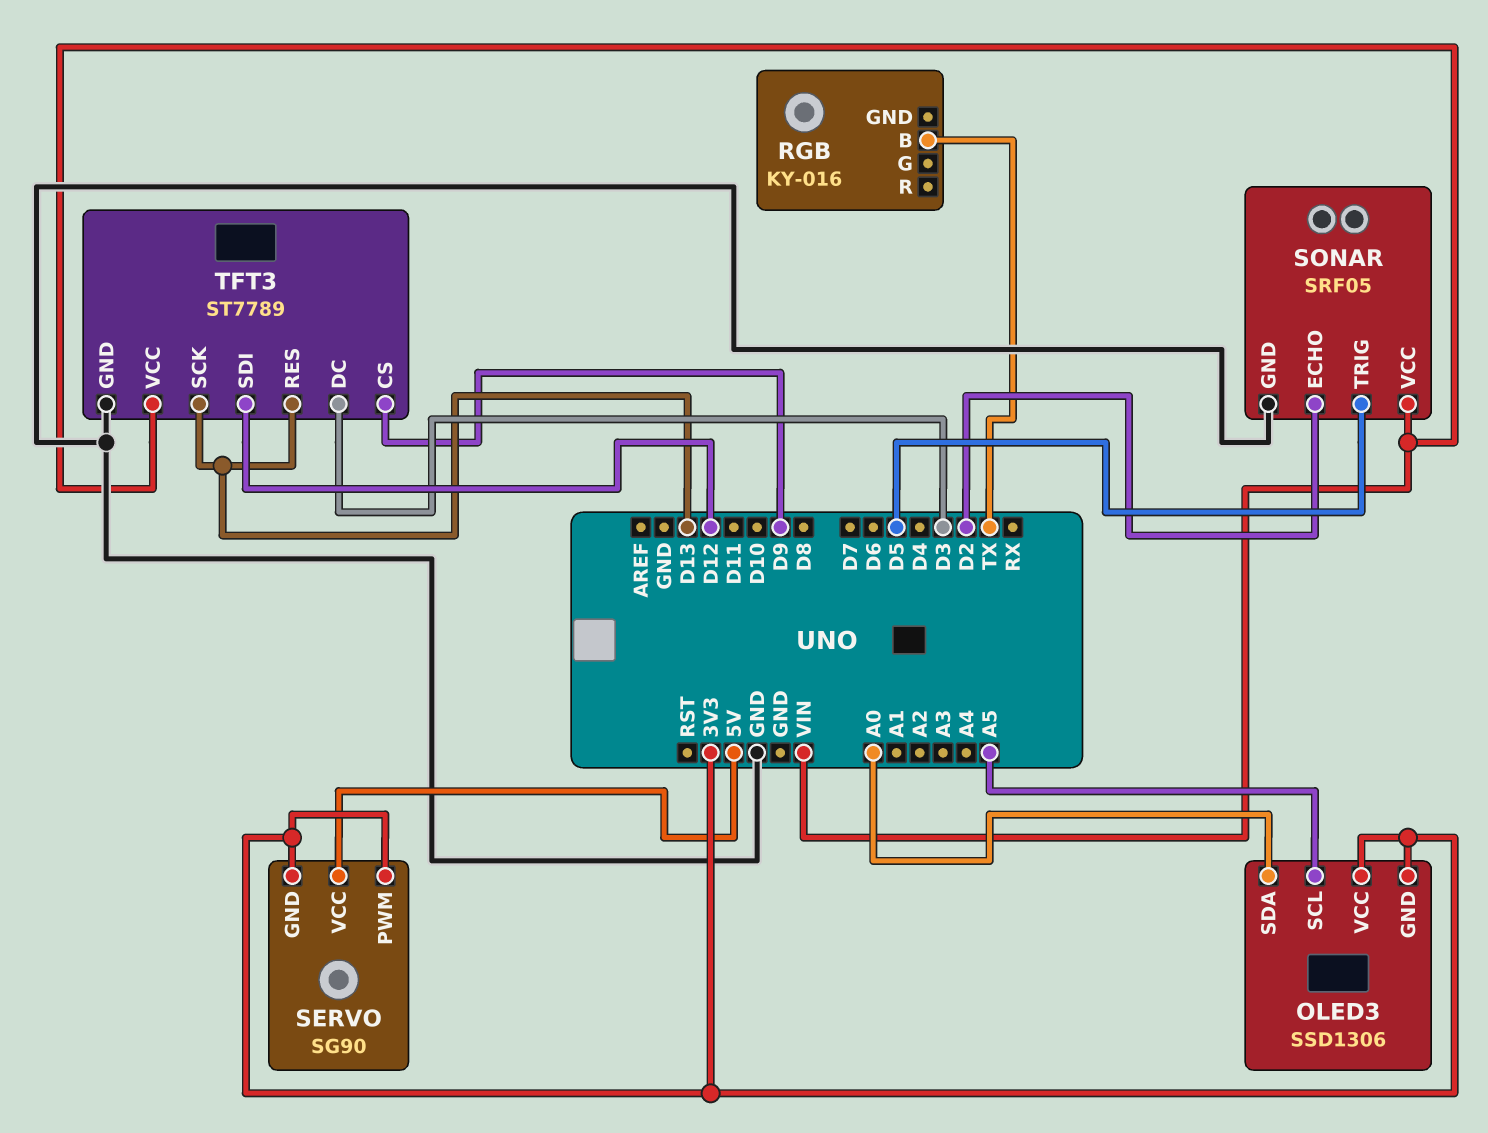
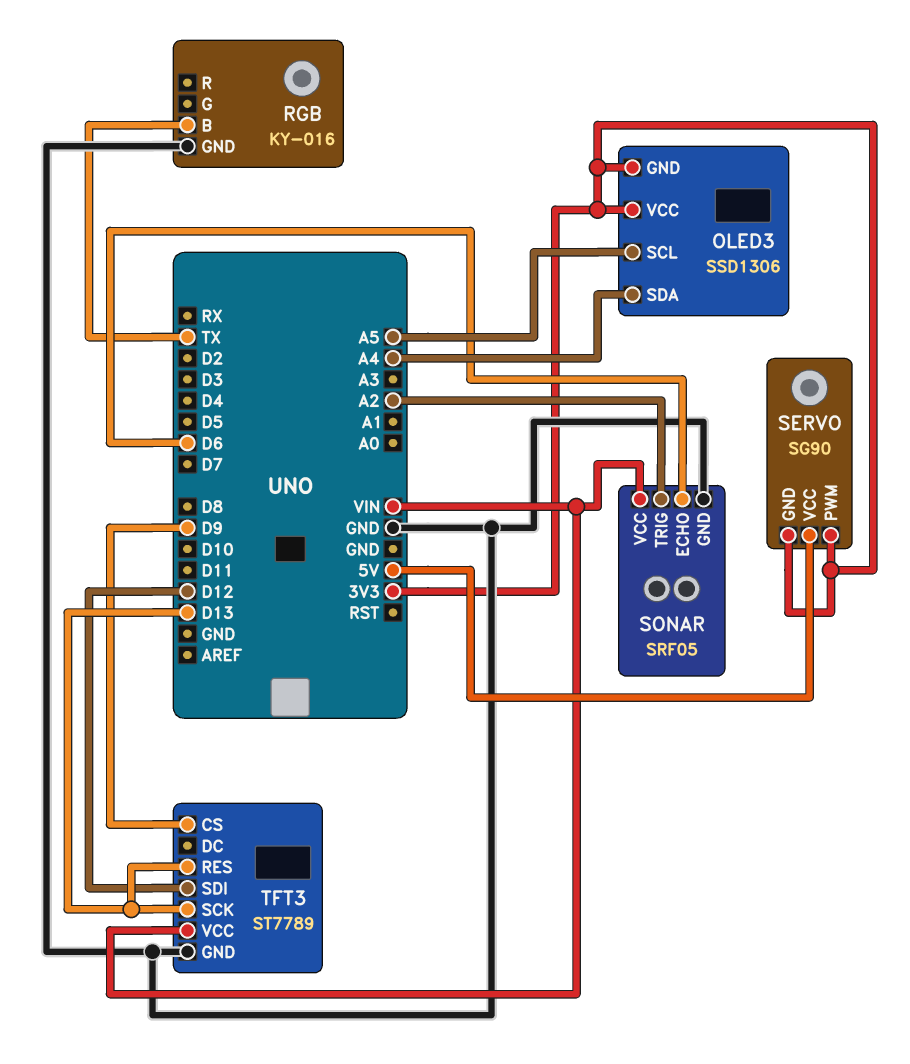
OLED3 pin SDA: A0 -> A4
RGB pin GND: none -> GND
SONAR pin ECHO: D2 -> D6
SONAR pin TRIG: D5 -> A2
TFT3 pin DC: D3 -> none

